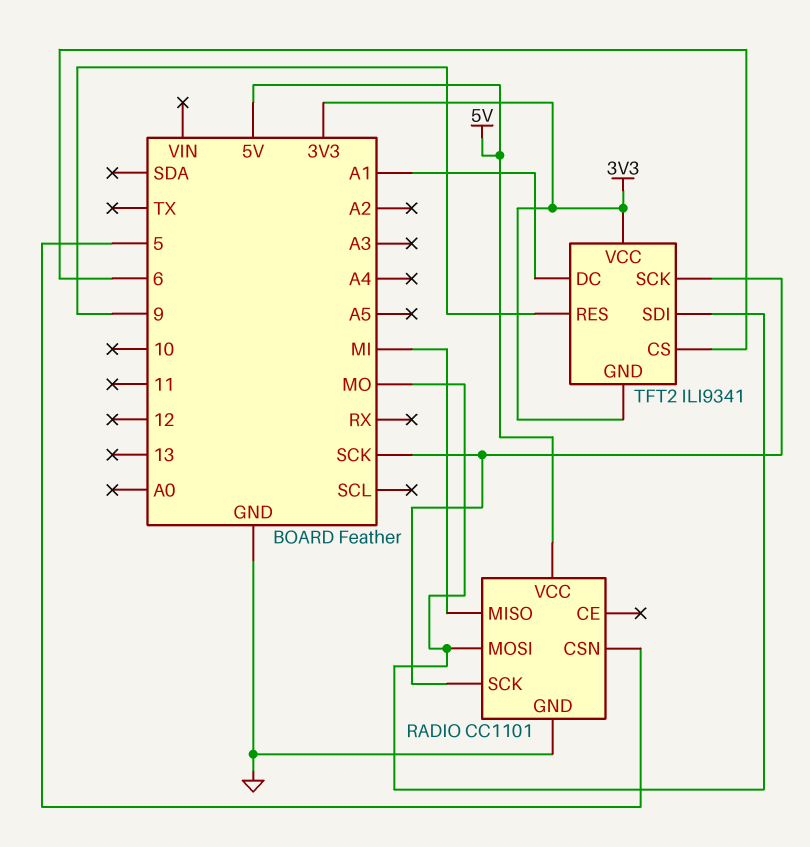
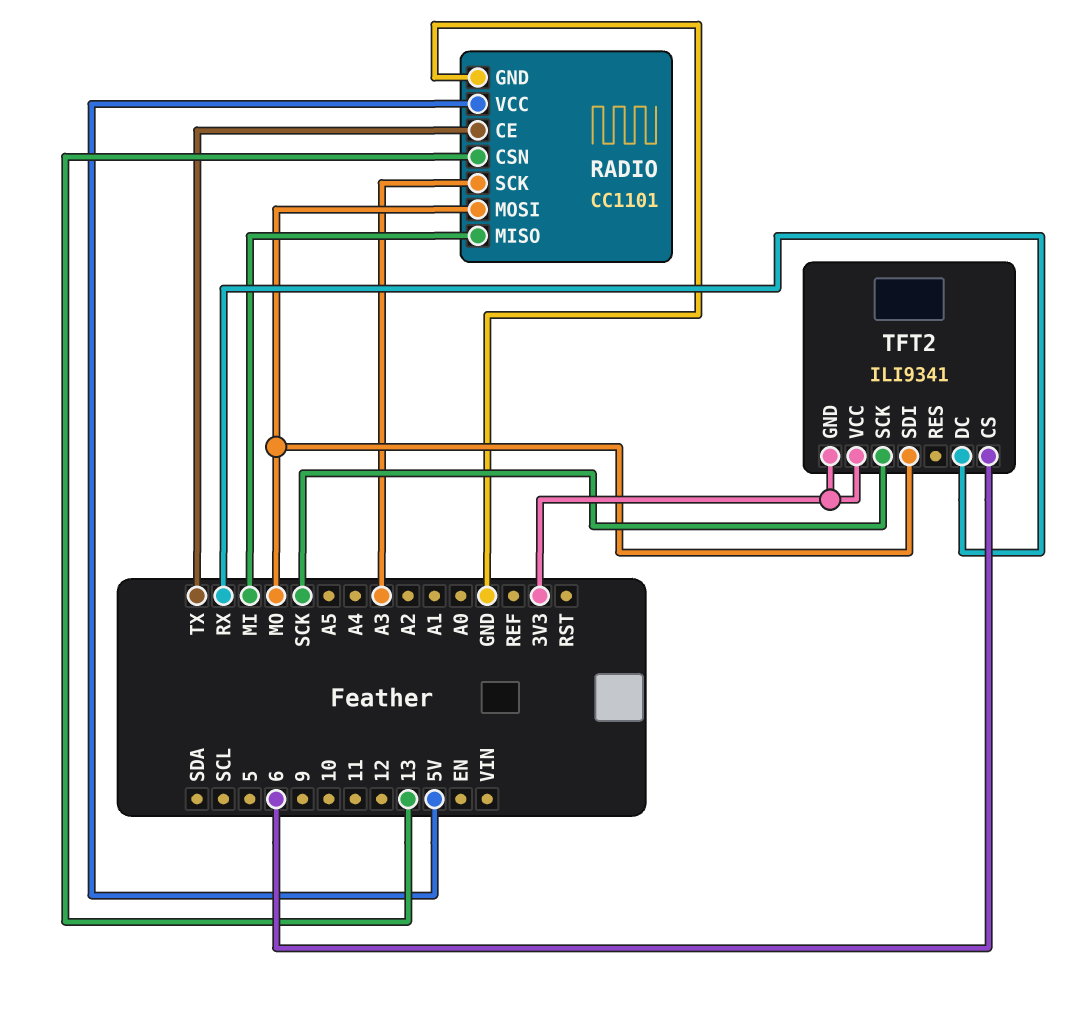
RADIO pin CE: none -> TX
RADIO pin CSN: 5 -> 13
RADIO pin SCK: SCK -> A3
TFT2 pin DC: A1 -> RX
TFT2 pin RES: 9 -> none

